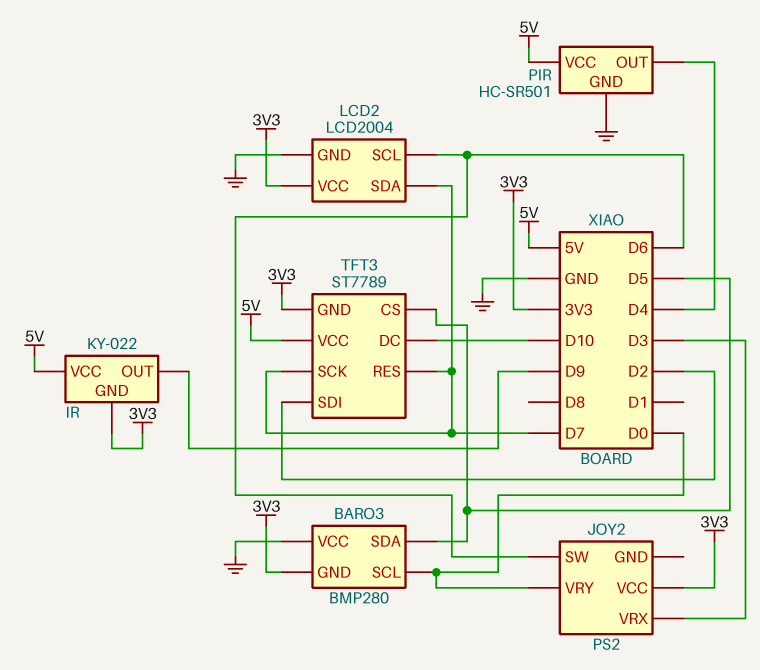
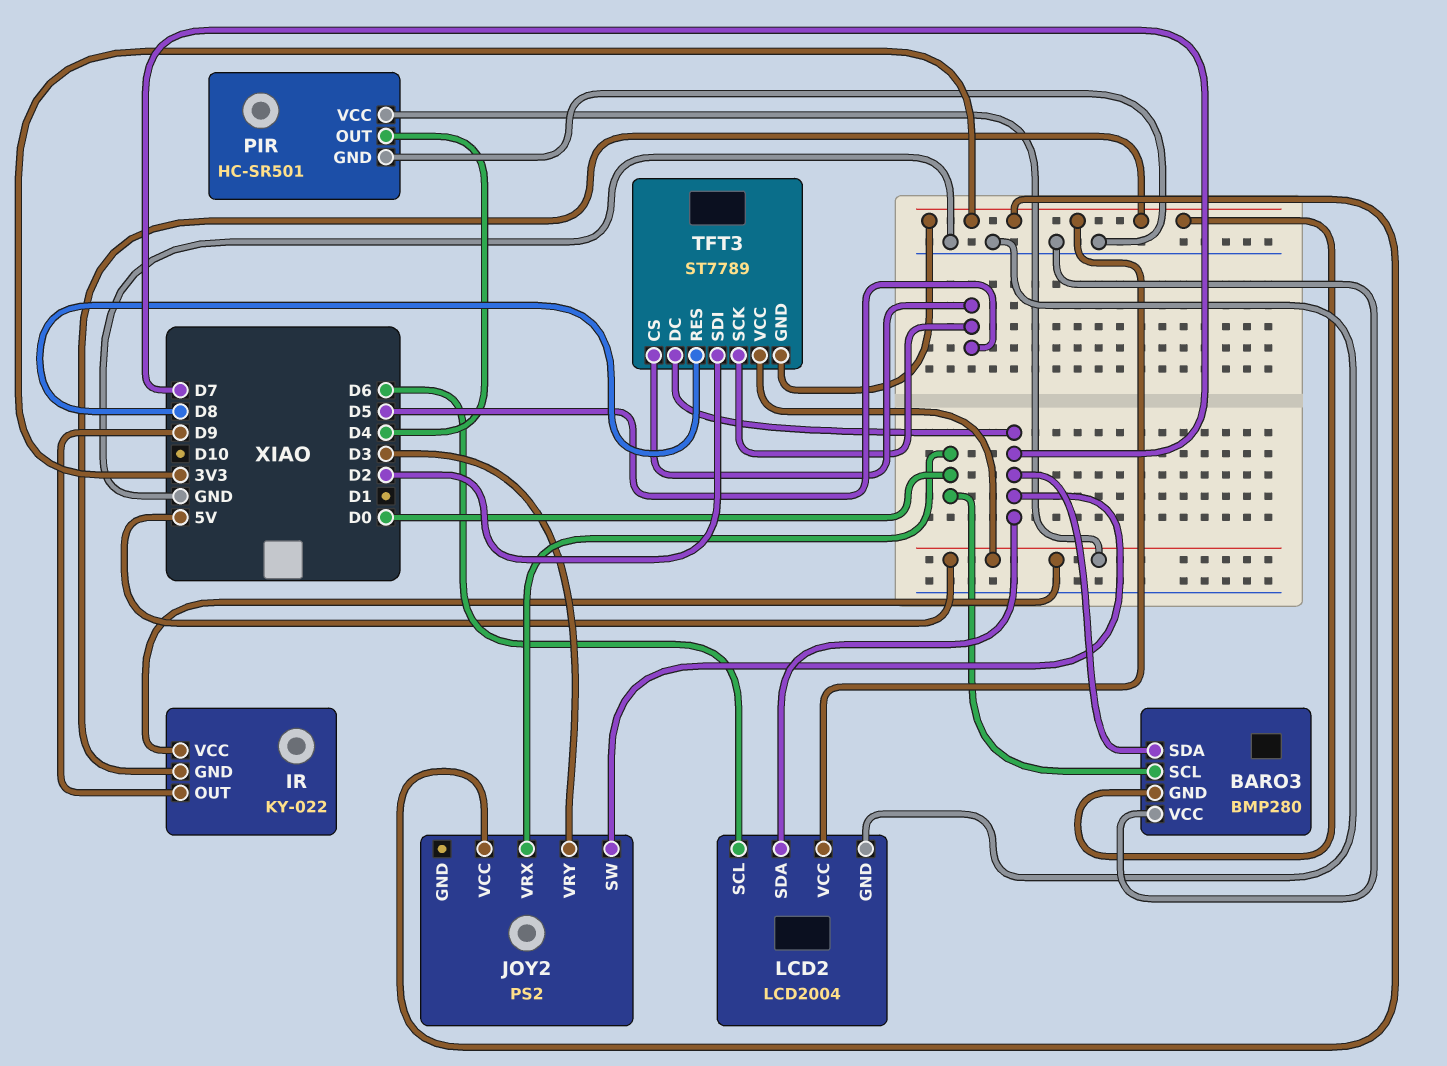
BARO3 pin SDA: D5 -> D7
JOY2 pin SW: D6 -> D7
JOY2 pin VRX: D3 -> D0
JOY2 pin VRY: D0 -> D3
TFT3 pin DC: D10 -> D7
TFT3 pin RES: D7 -> D8
TFT3 pin SCK: D7 -> D5

